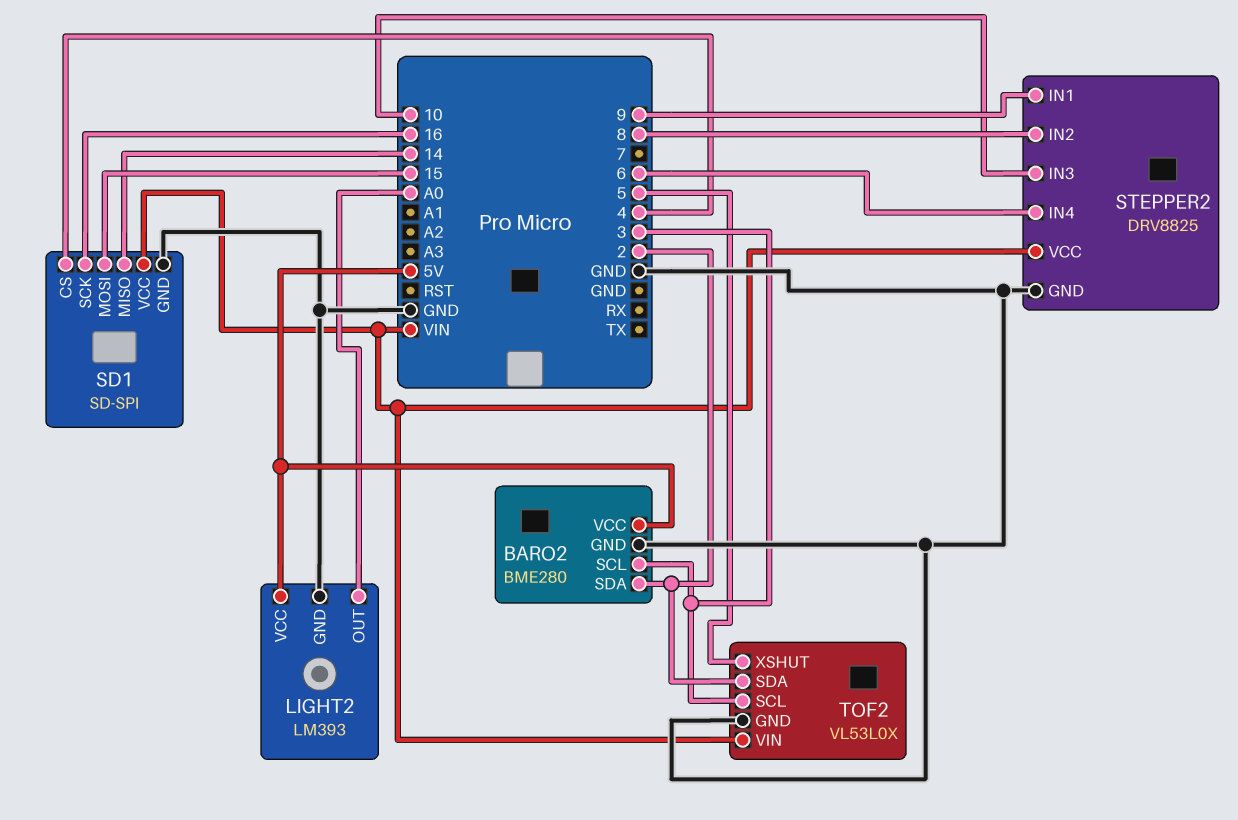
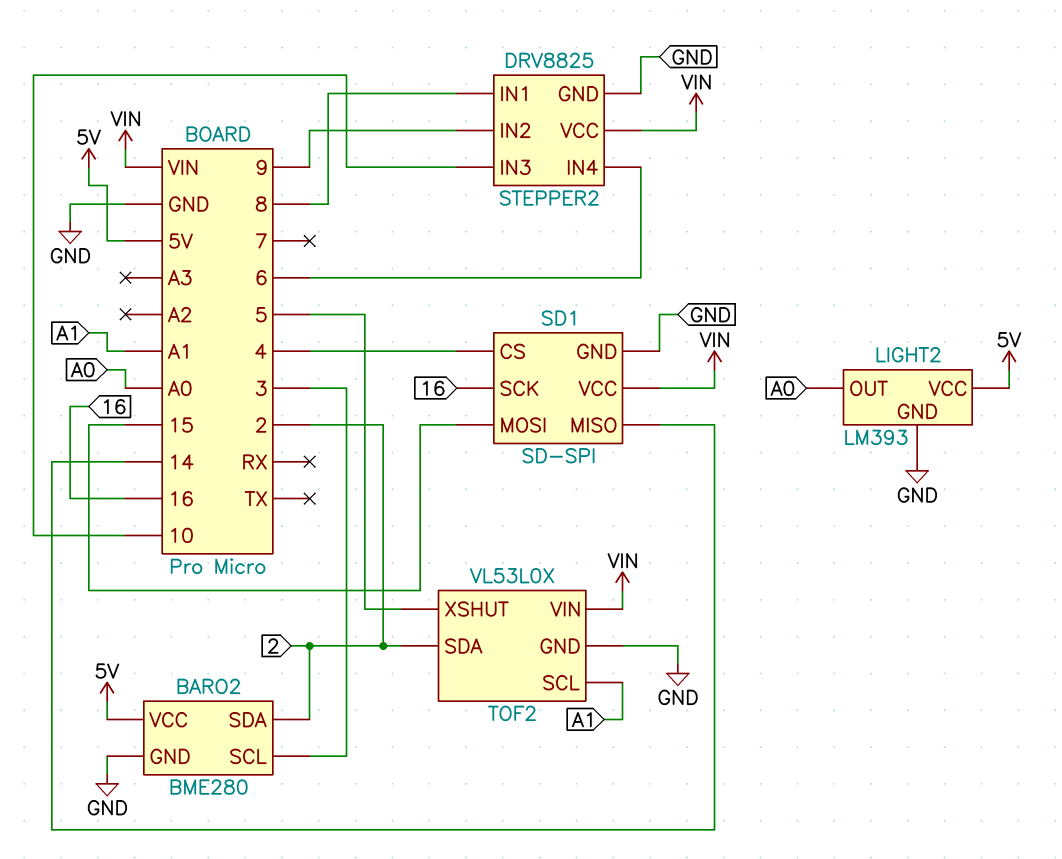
STEPPER2 pin IN1: 9 -> 8
STEPPER2 pin IN2: 8 -> 9
TOF2 pin SCL: 3 -> A1

